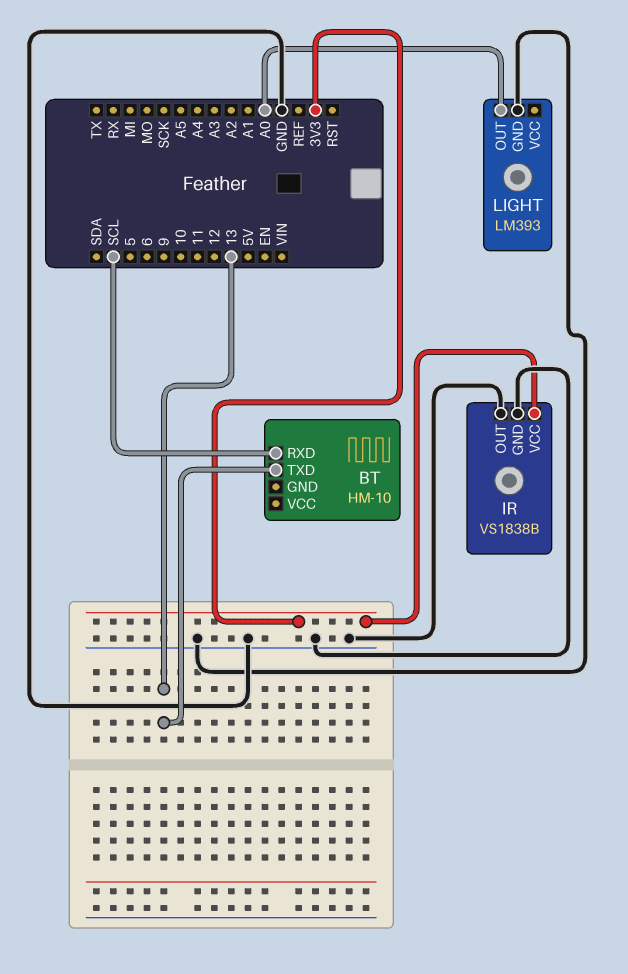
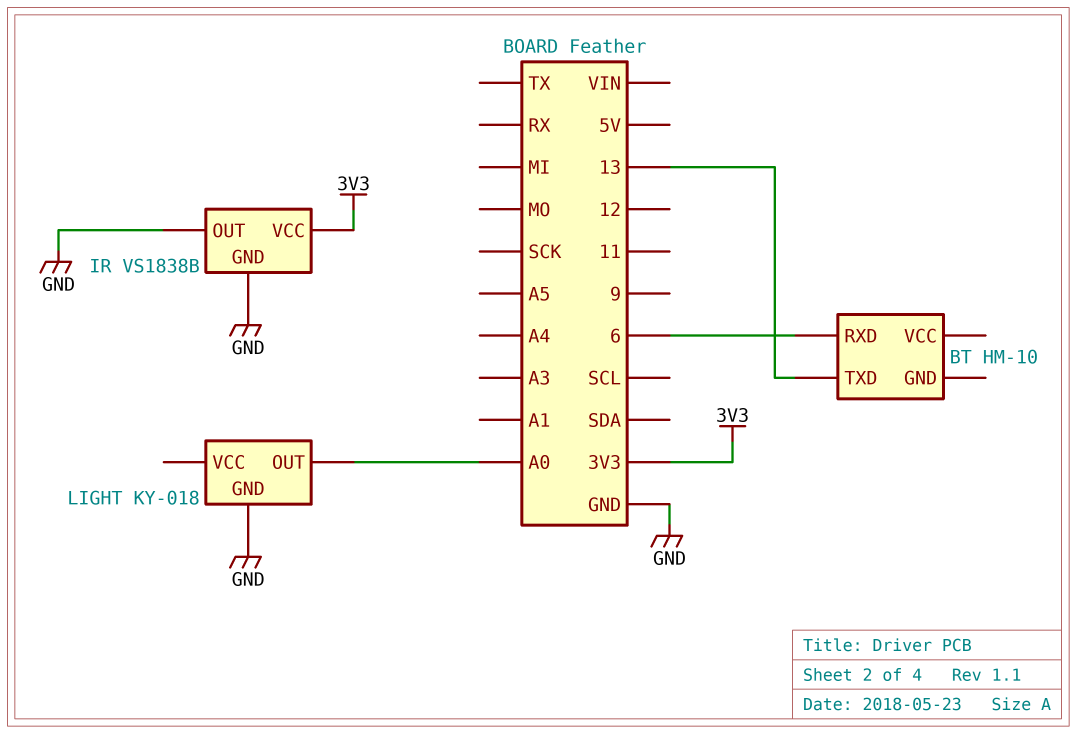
BT pin RXD: SCL -> 6
LIGHT: LM393 -> KY-018

